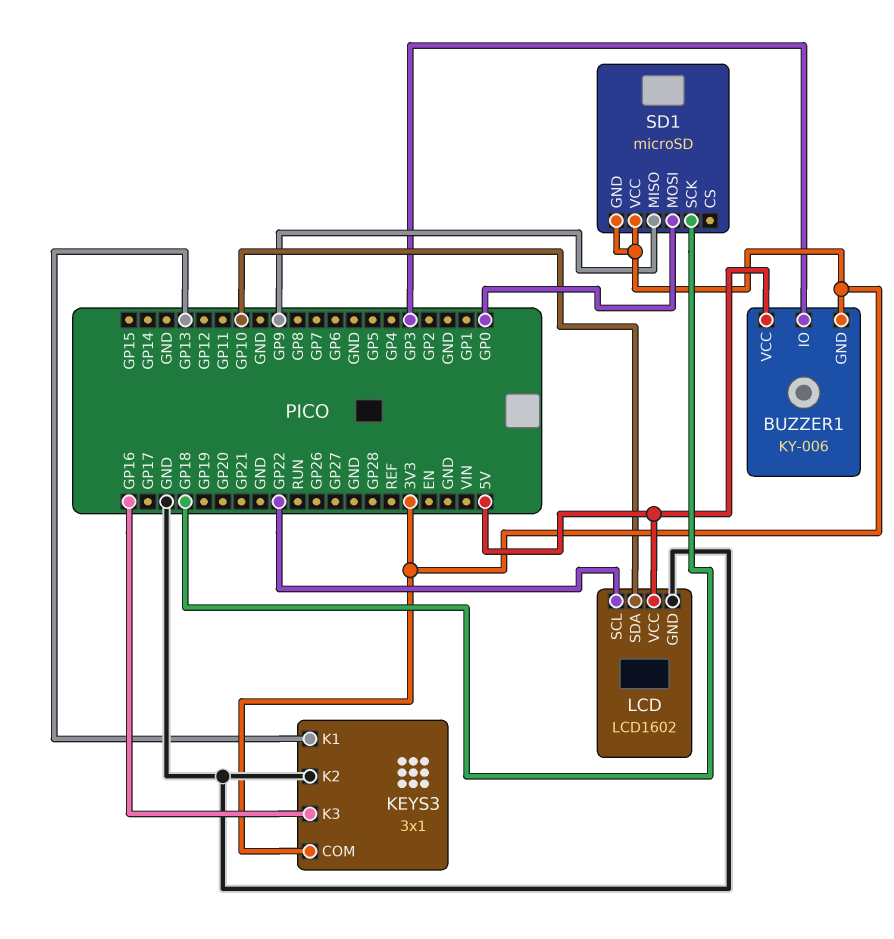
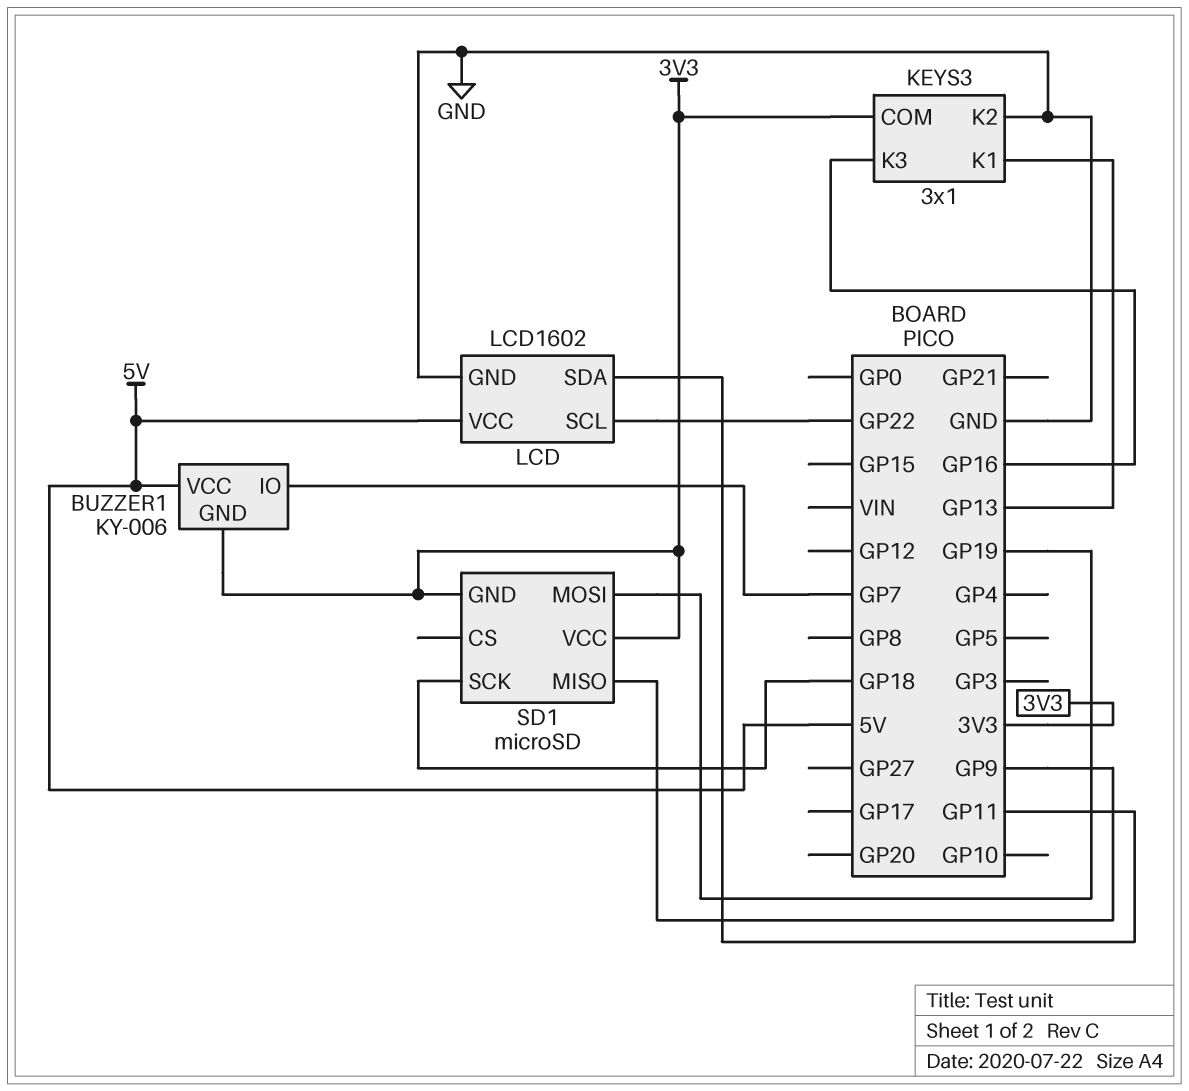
BUZZER1 pin IO: GP3 -> GP7
LCD pin SDA: GP10 -> GP11
SD1 pin MOSI: GP0 -> GP19

